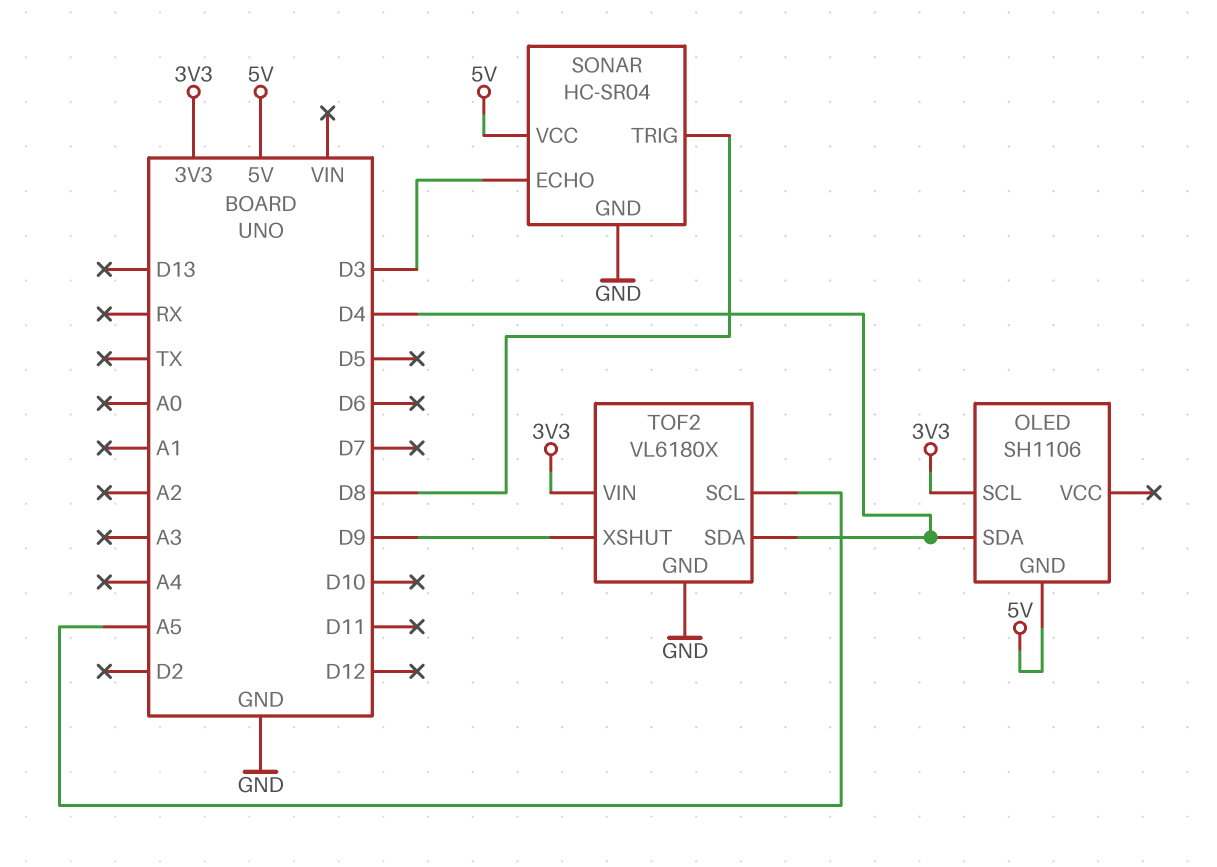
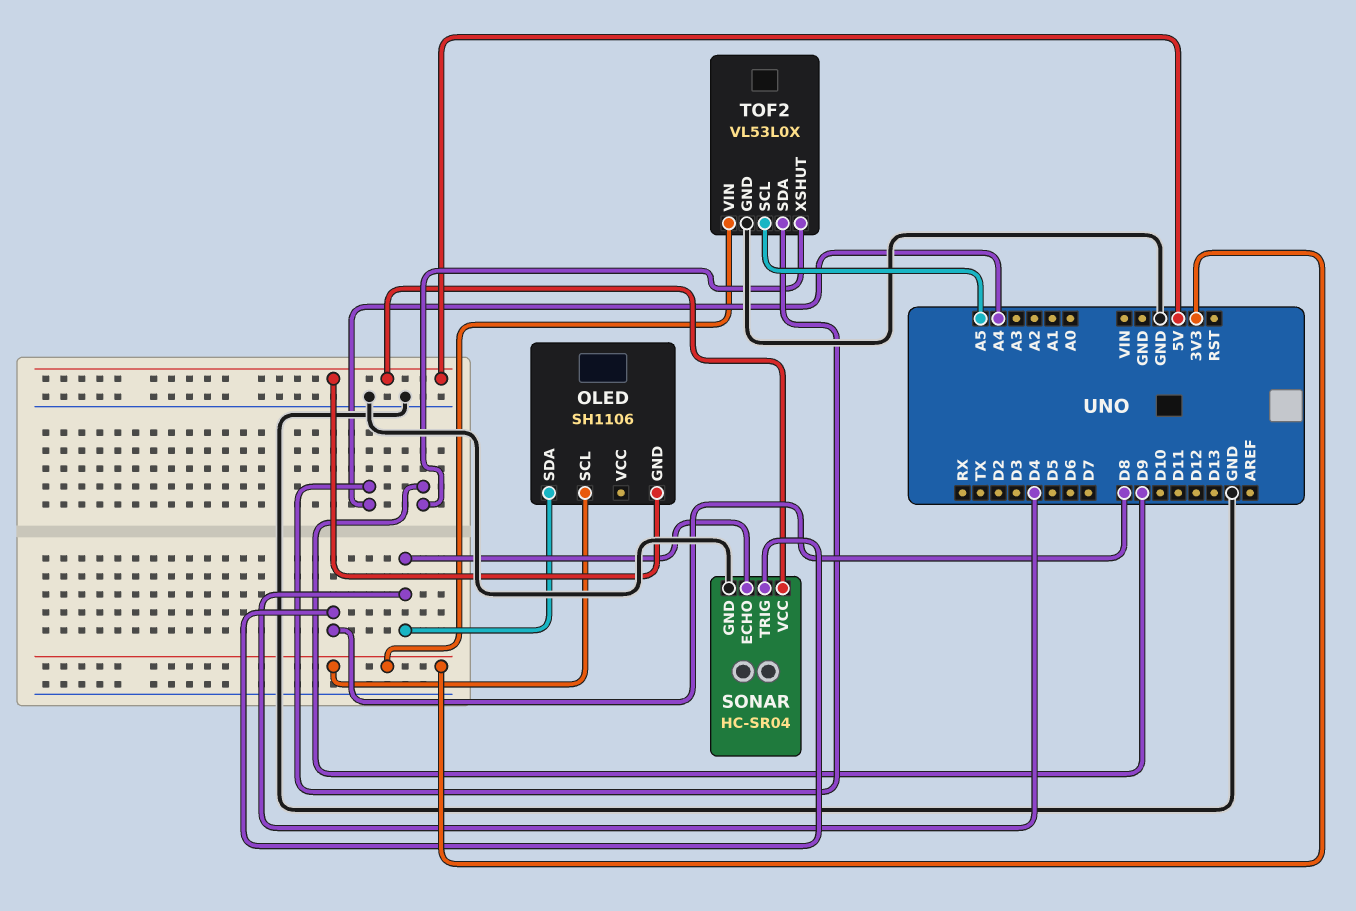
SONAR pin ECHO: D3 -> D4
TOF2: VL6180X -> VL53L0X
TOF2 pin SDA: D4 -> A4

